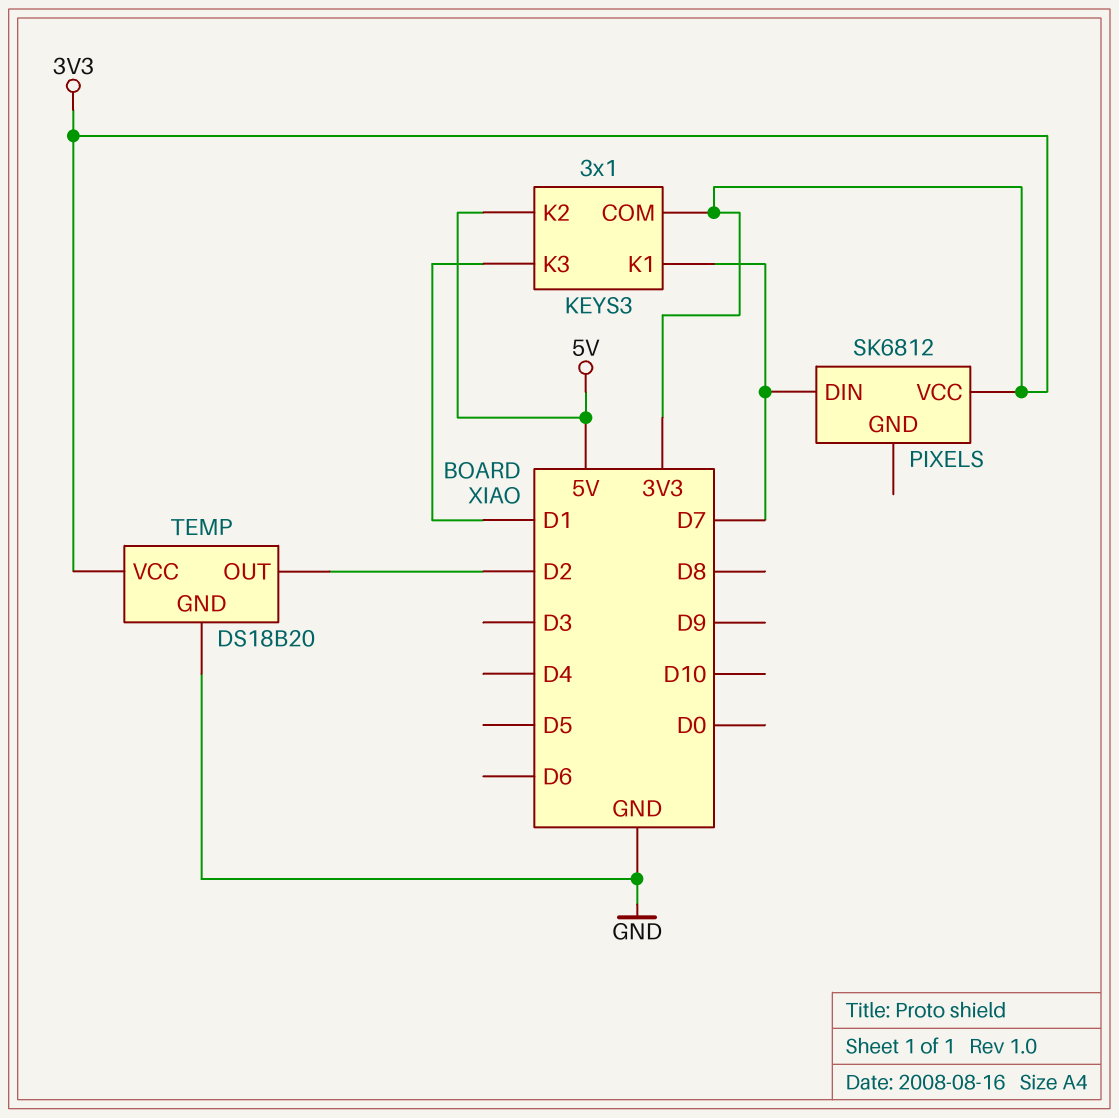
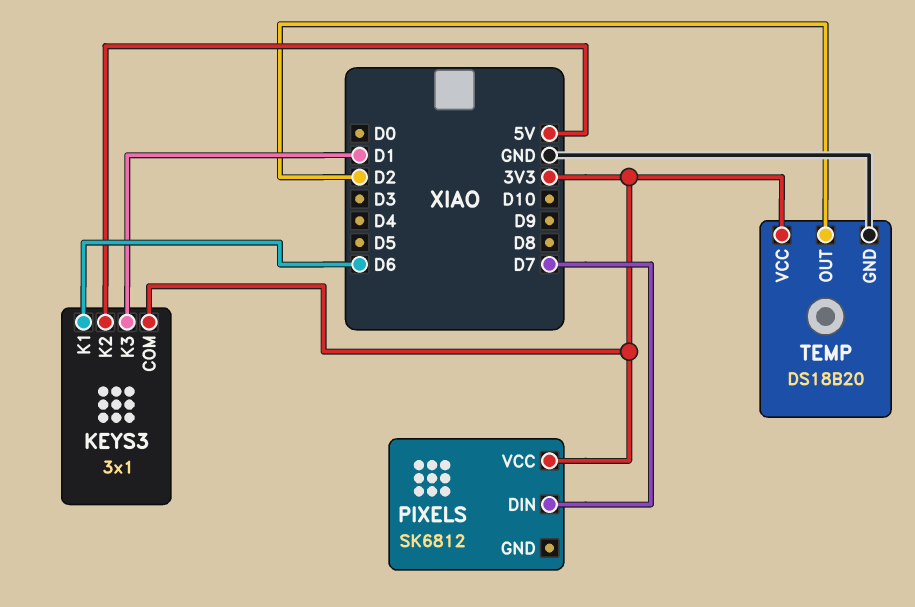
KEYS3 pin K1: D7 -> D6

